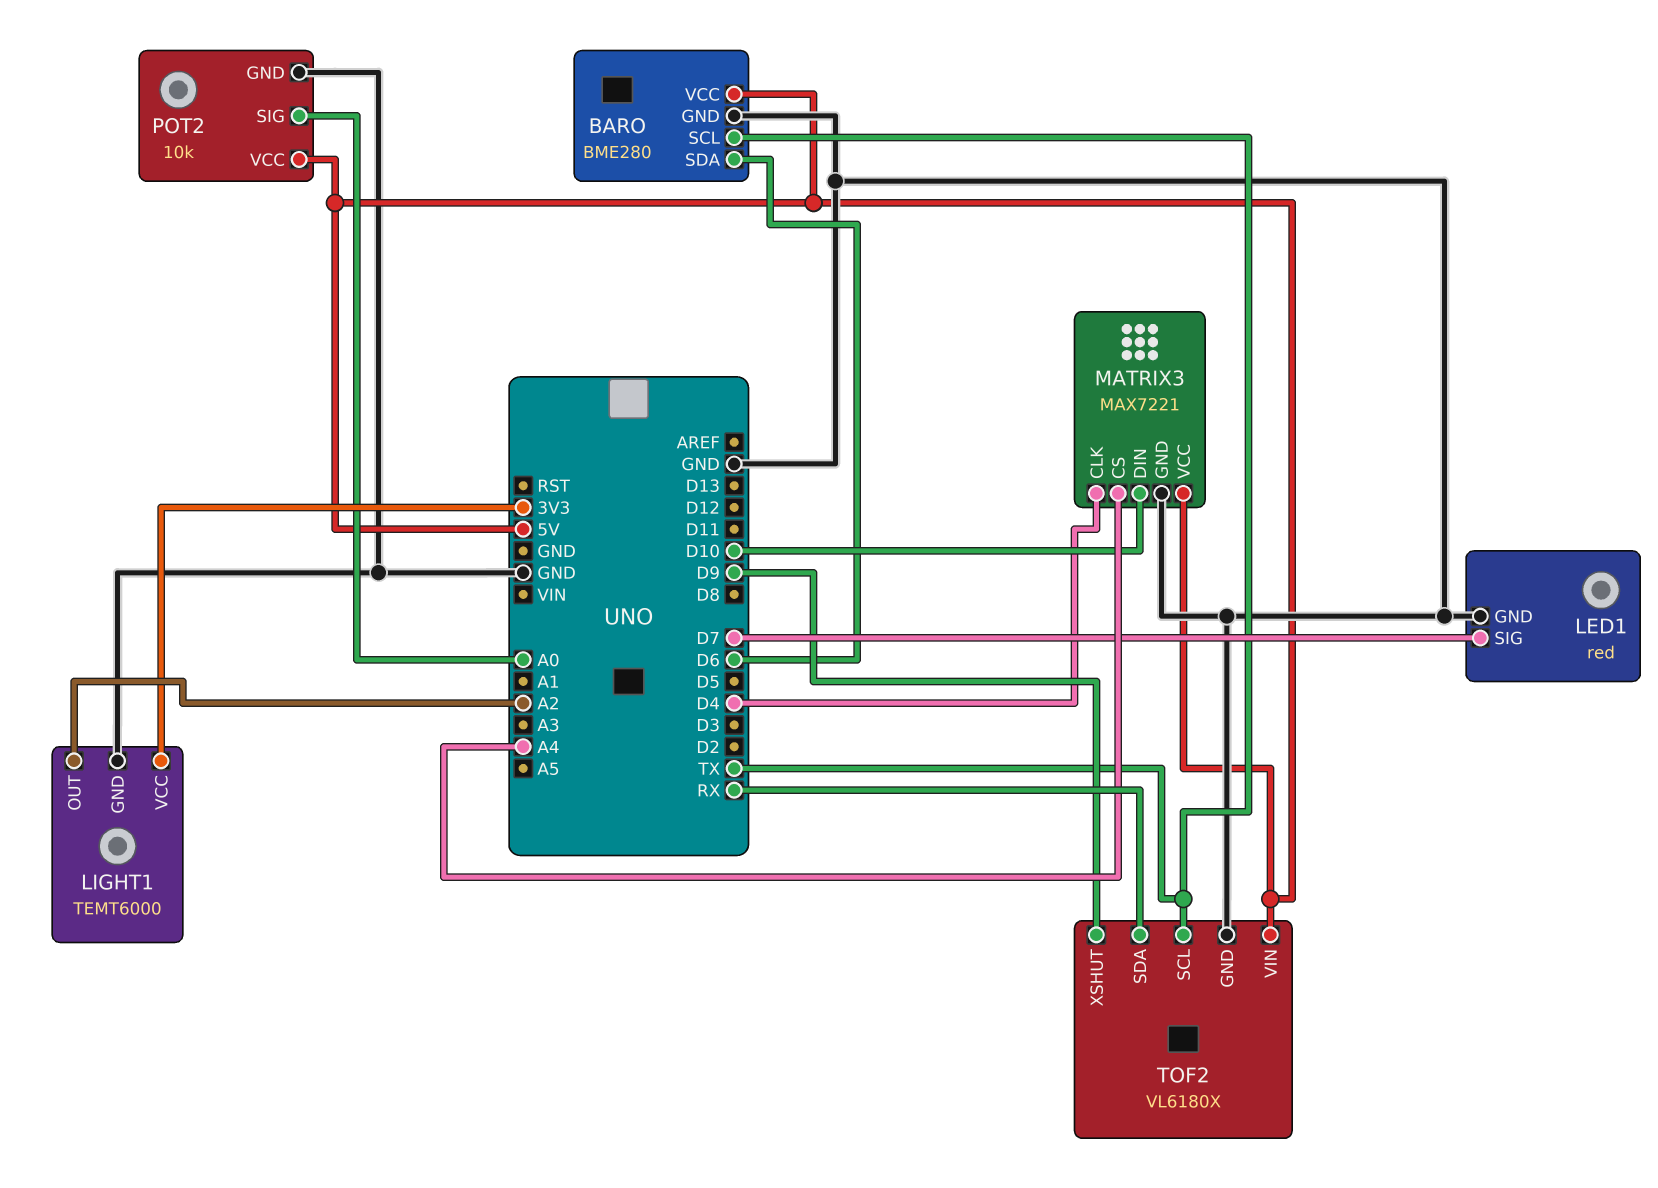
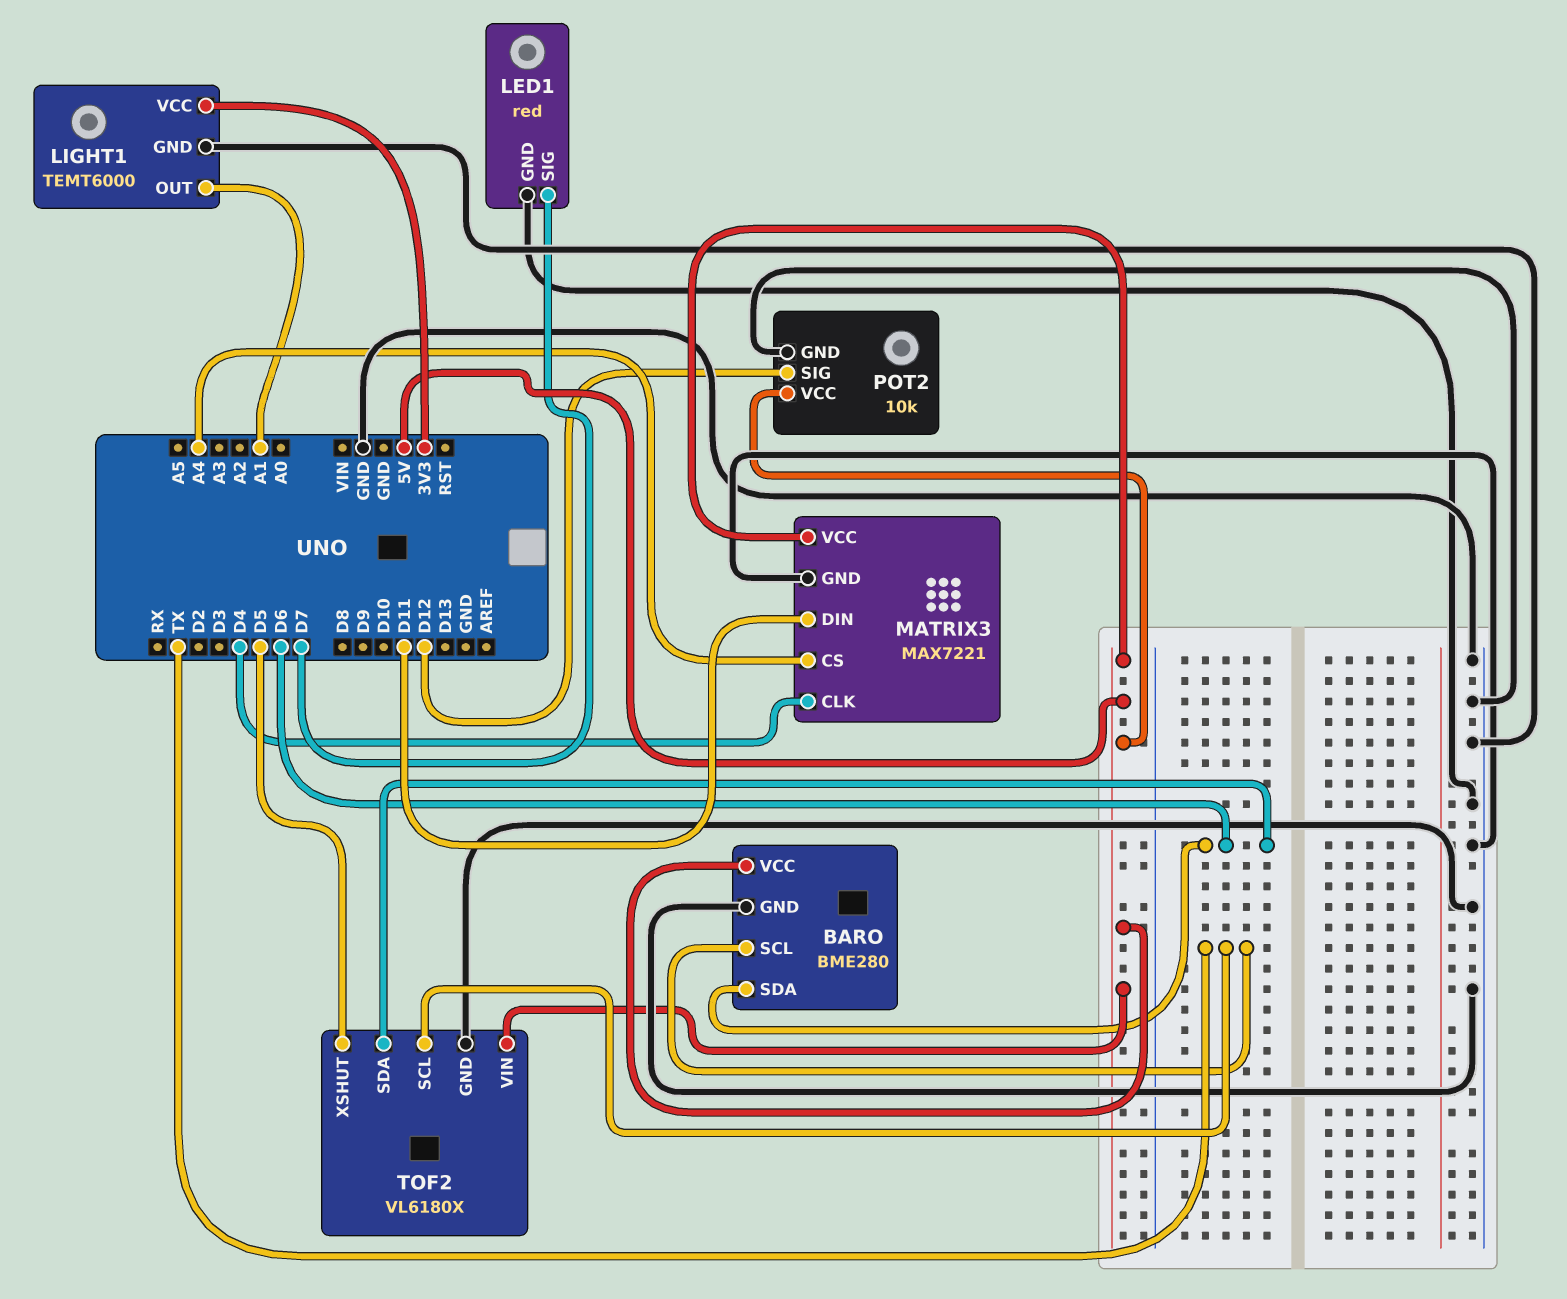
LIGHT1 pin OUT: A2 -> A1
MATRIX3 pin DIN: D10 -> D11
POT2 pin SIG: A0 -> D12
TOF2 pin SDA: RX -> D6
TOF2 pin XSHUT: D9 -> D5

